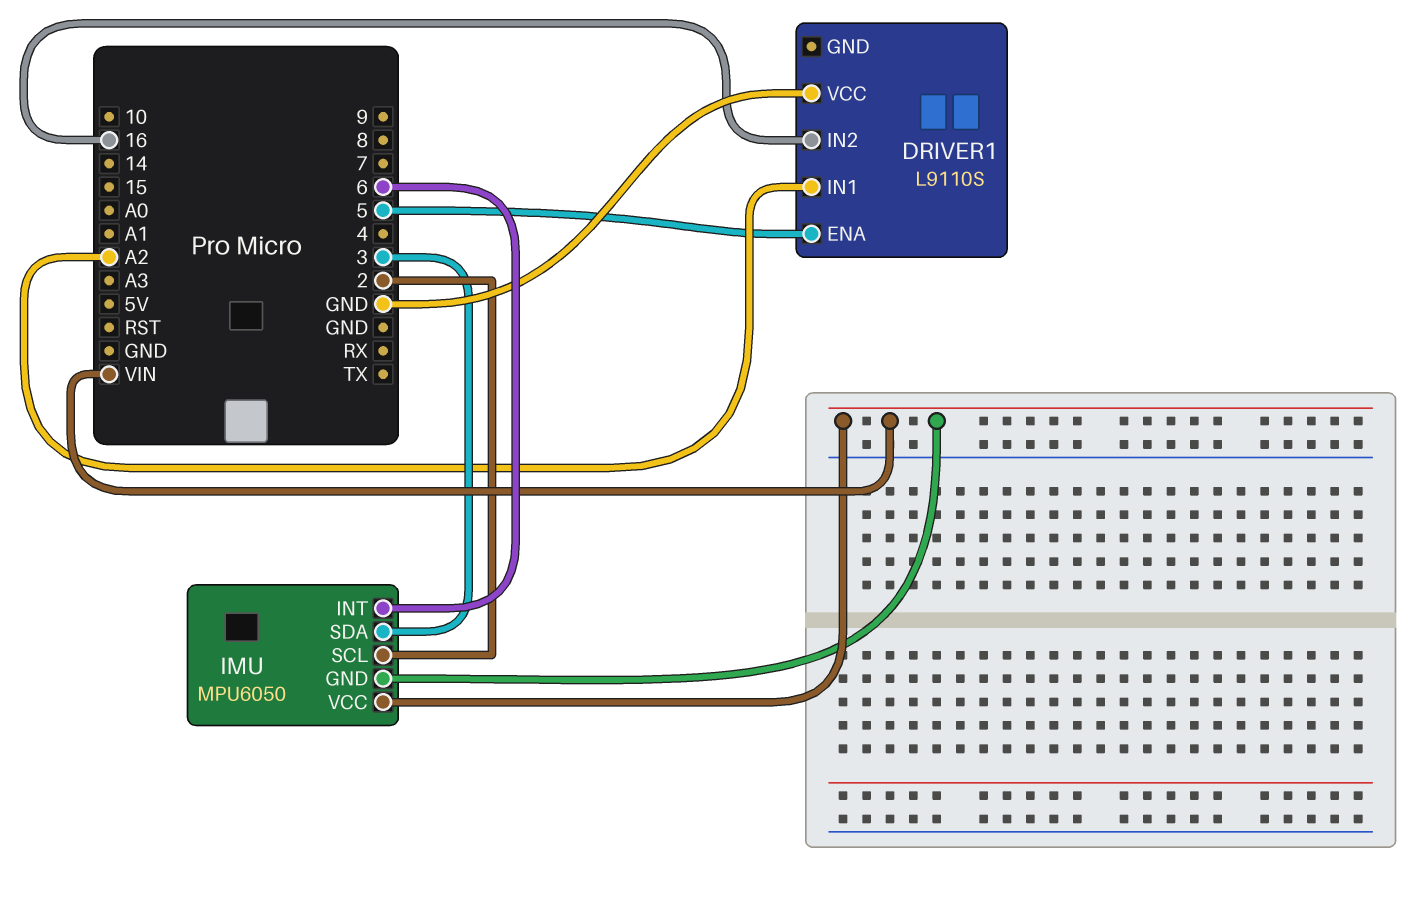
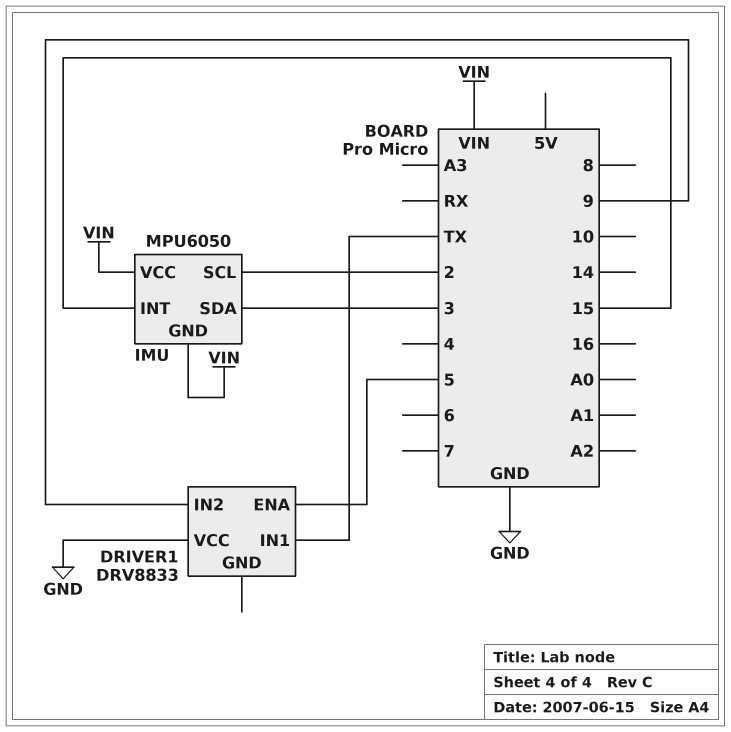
DRIVER1: L9110S -> DRV8833
DRIVER1 pin IN1: A2 -> TX
DRIVER1 pin IN2: 16 -> 9
IMU pin INT: 6 -> 15

